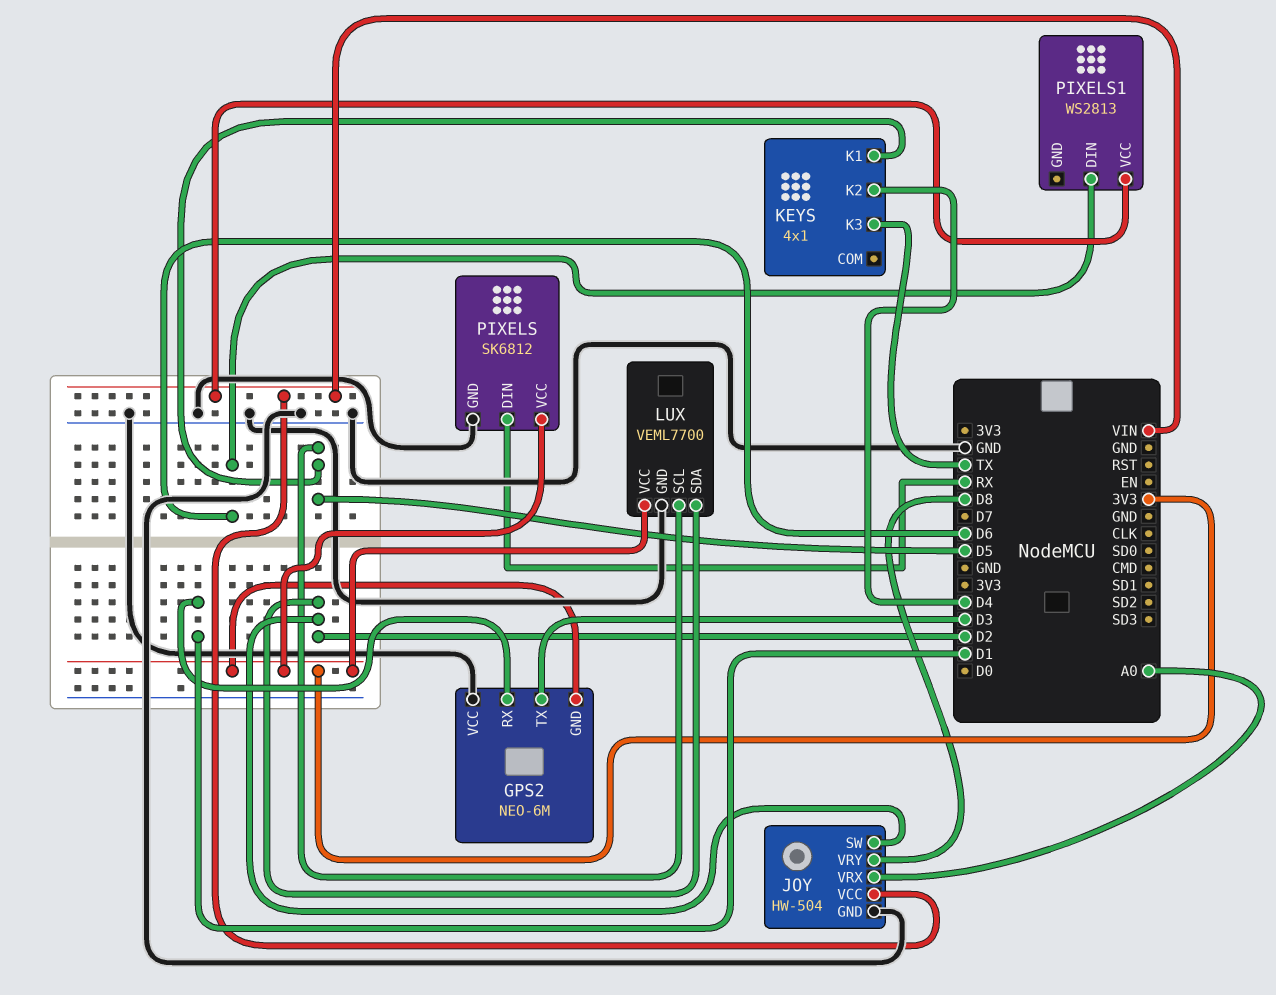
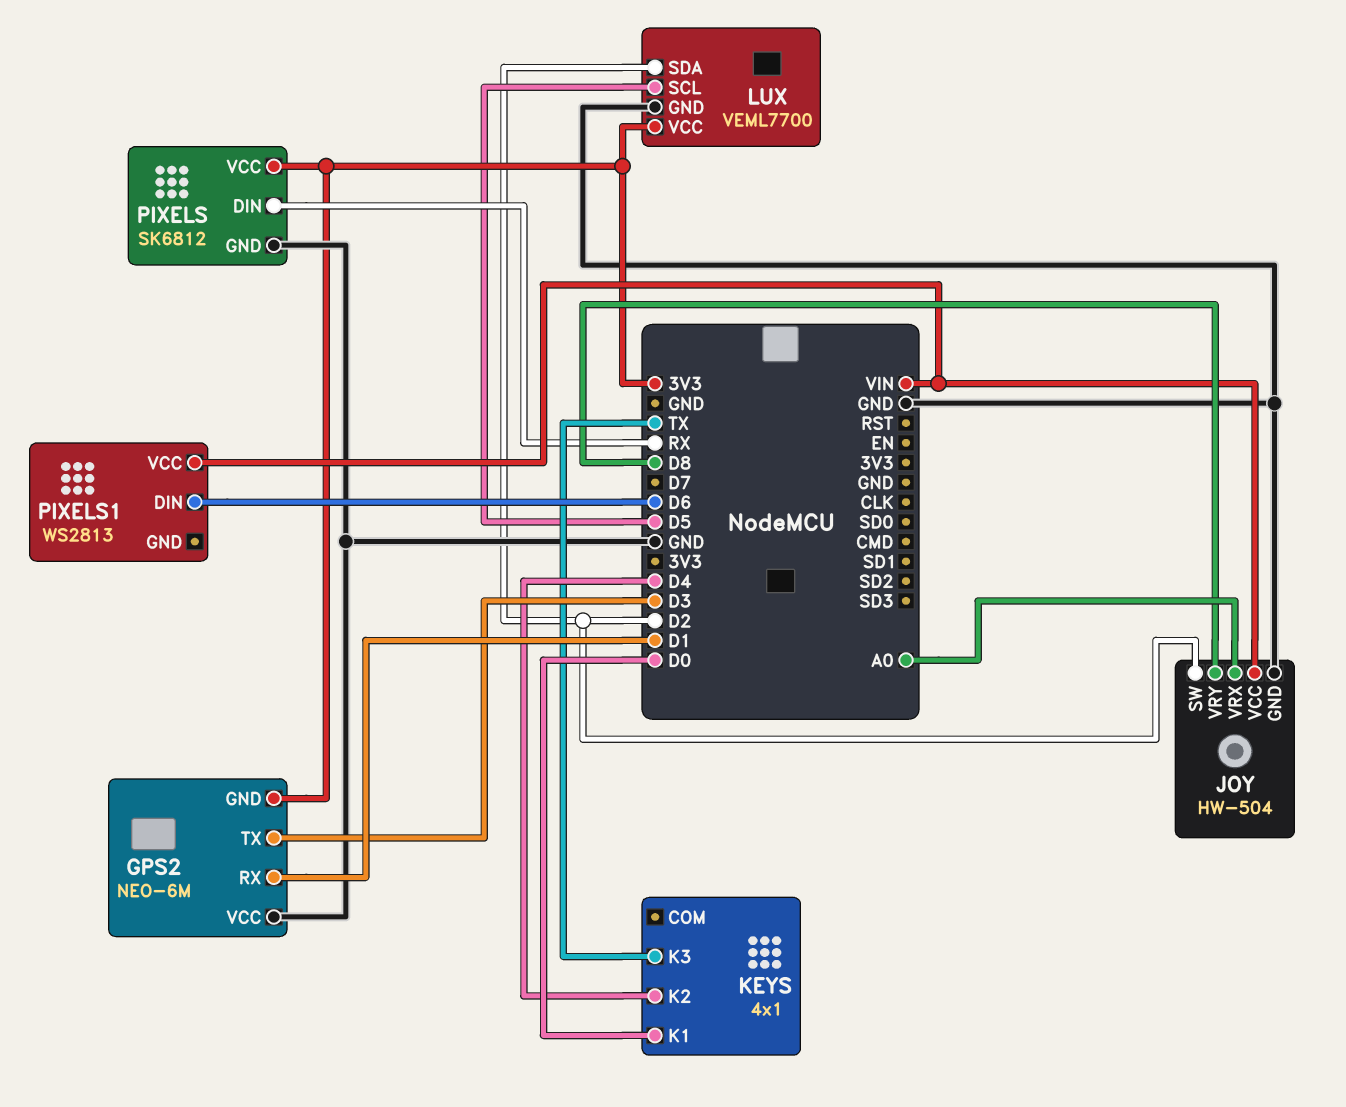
KEYS pin K1: D5 -> D0

